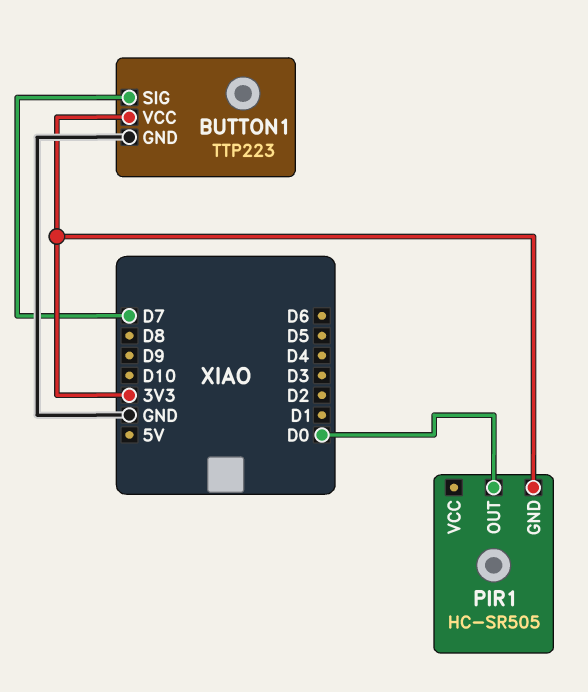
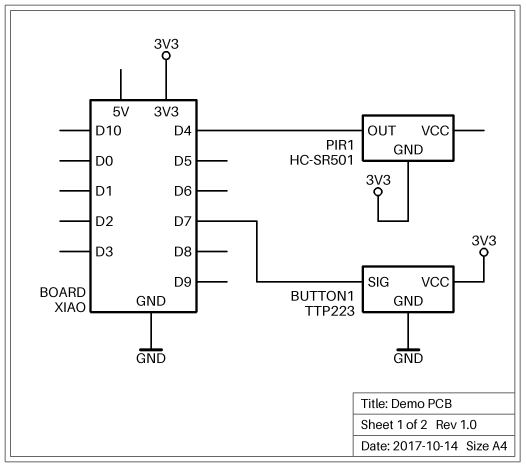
PIR1: HC-SR505 -> HC-SR501
PIR1 pin OUT: D0 -> D4

